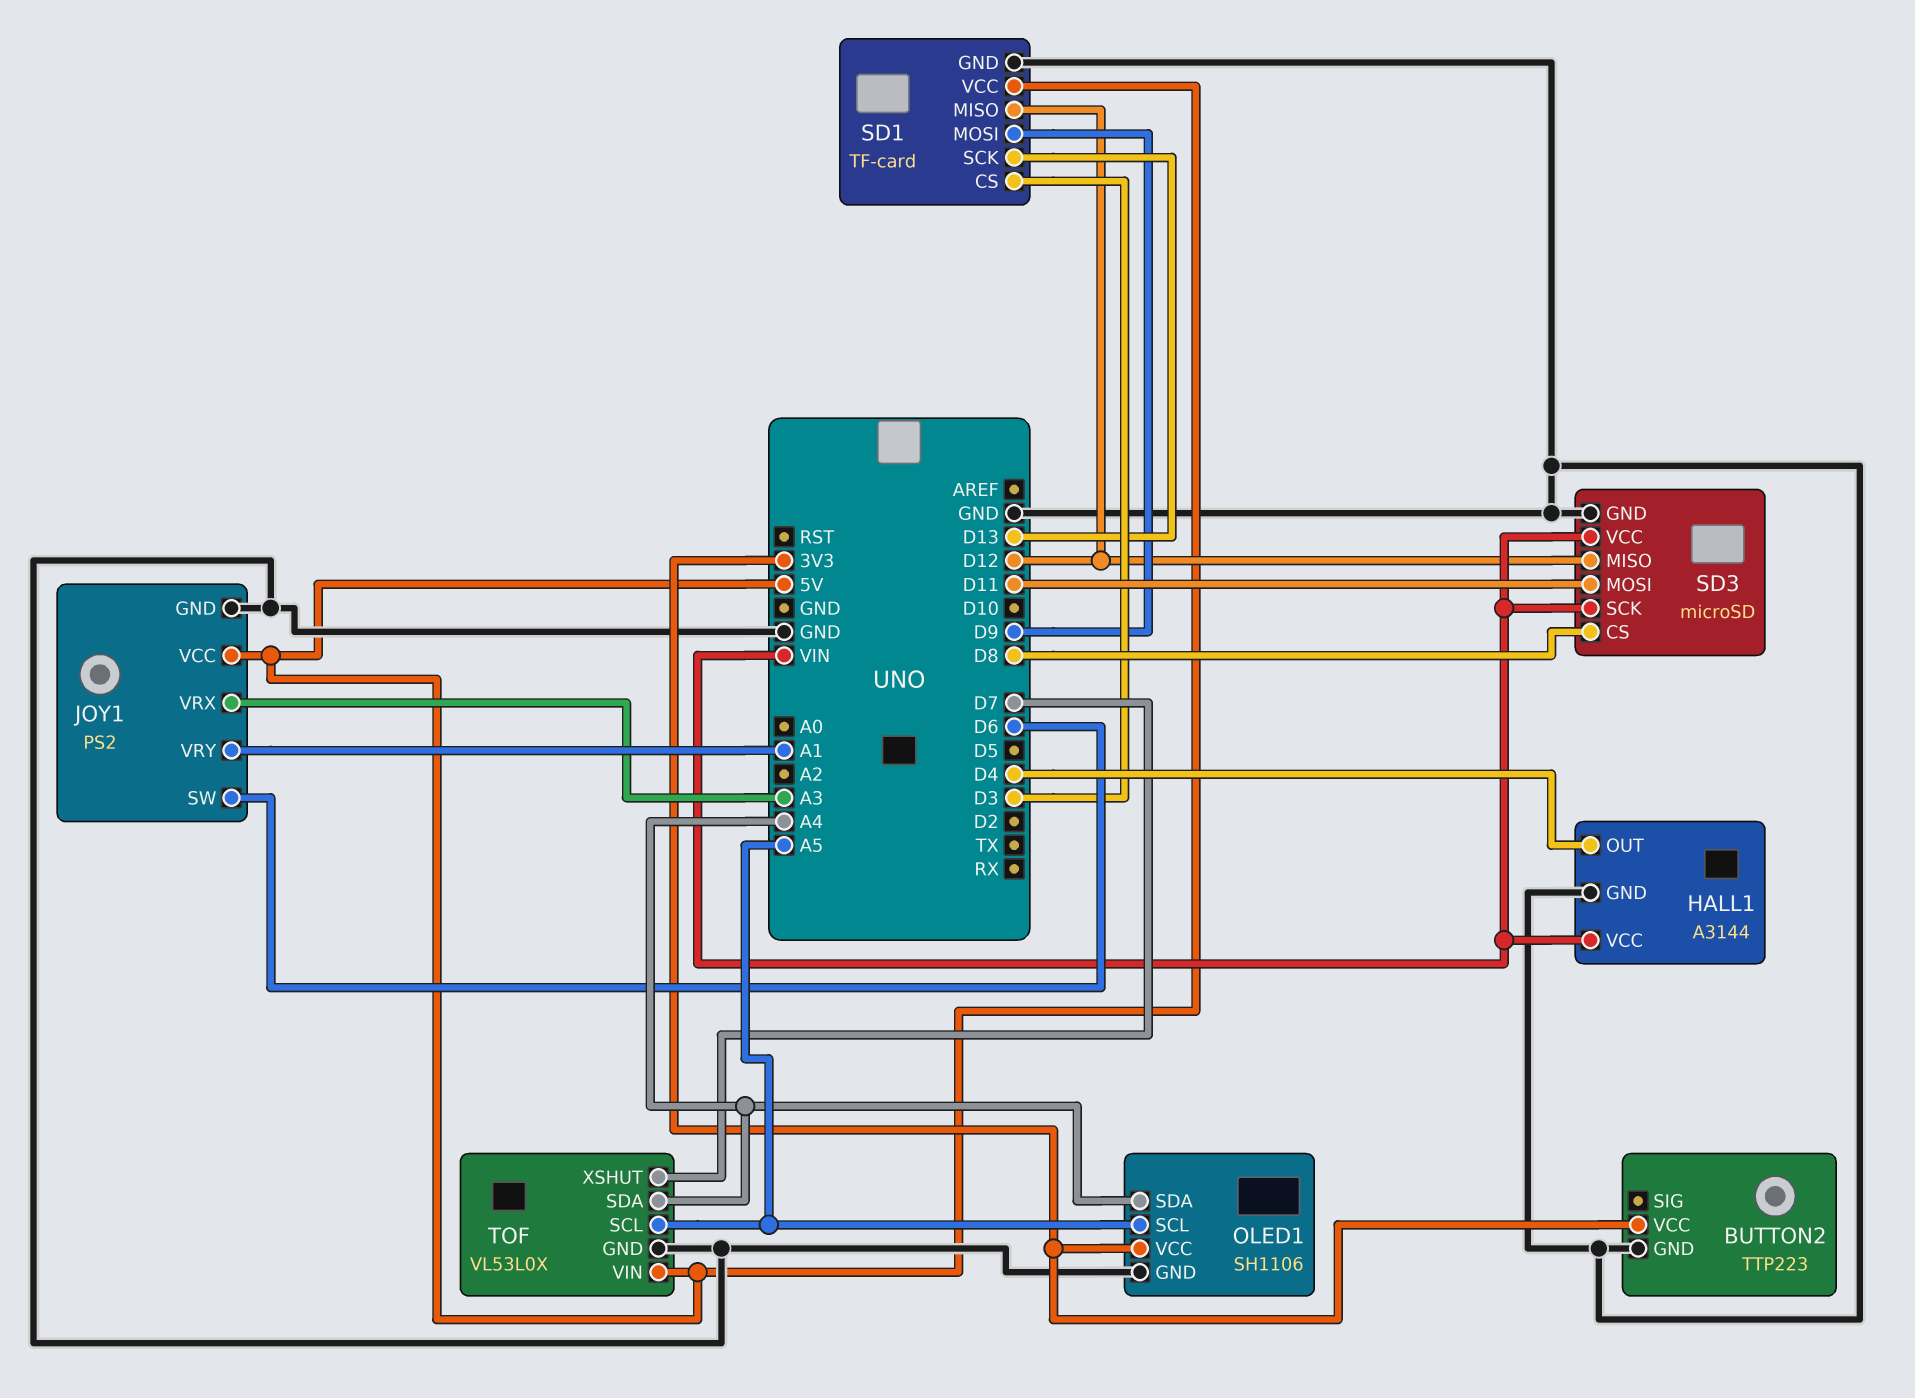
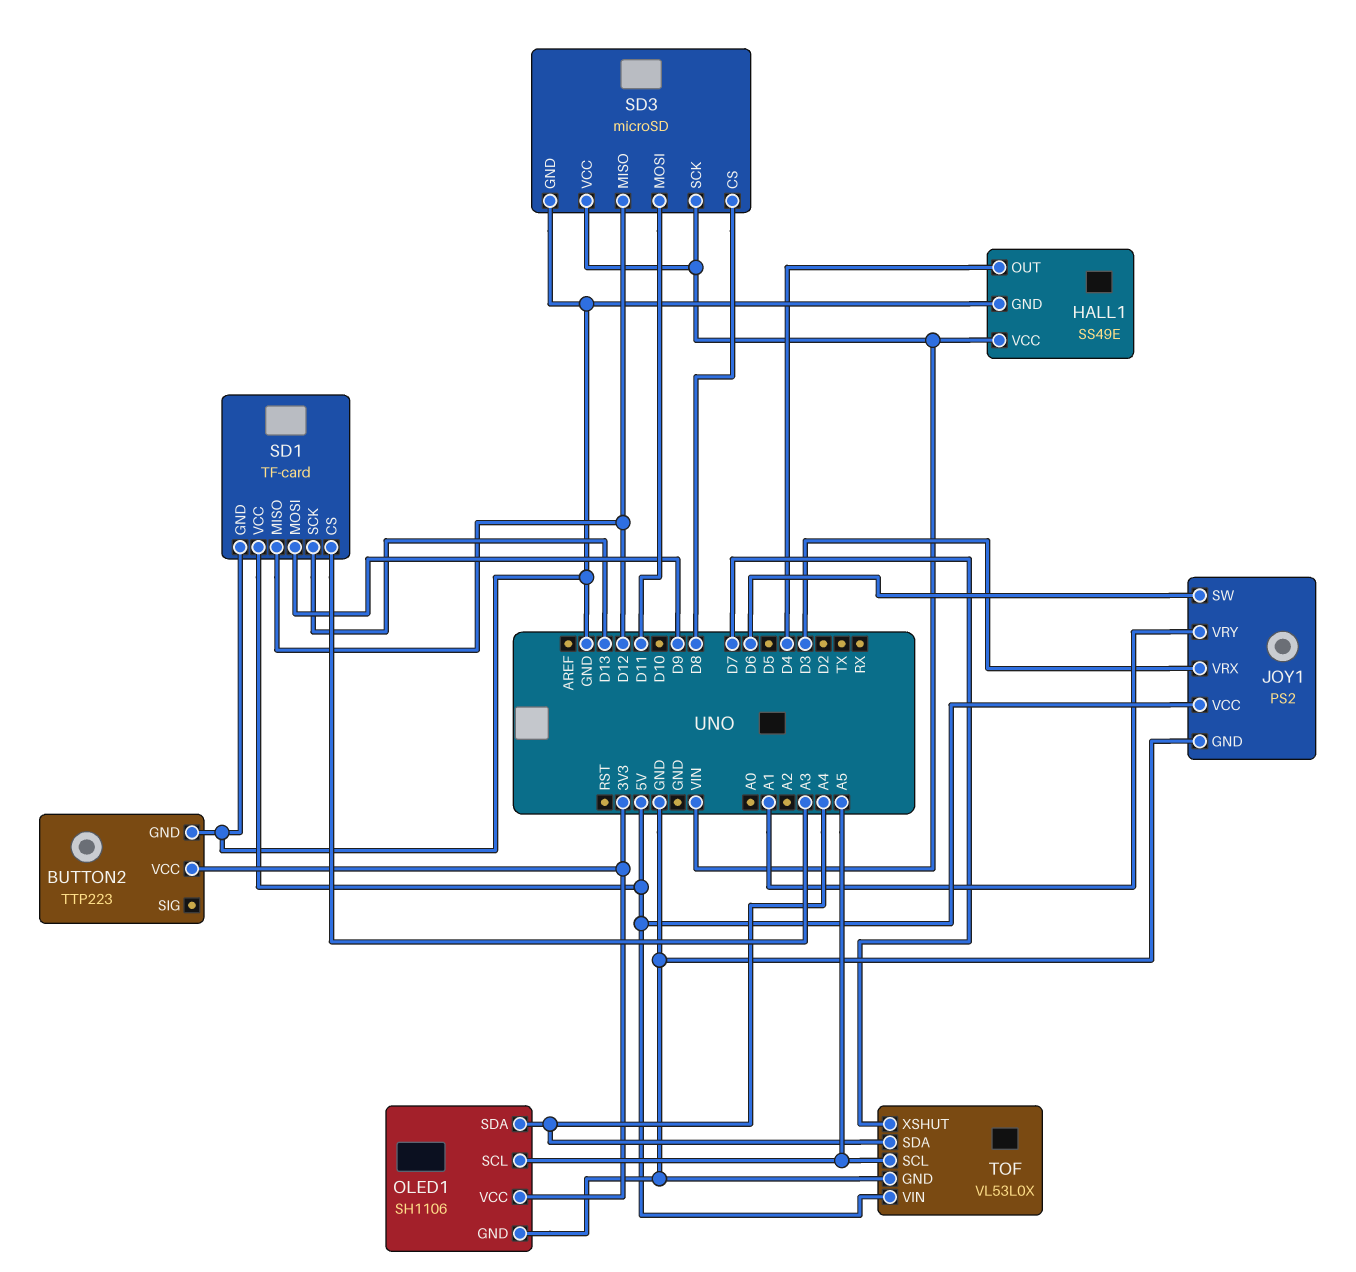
HALL1: A3144 -> SS49E
JOY1 pin VRX: A3 -> D3
SD1 pin CS: D3 -> A3

